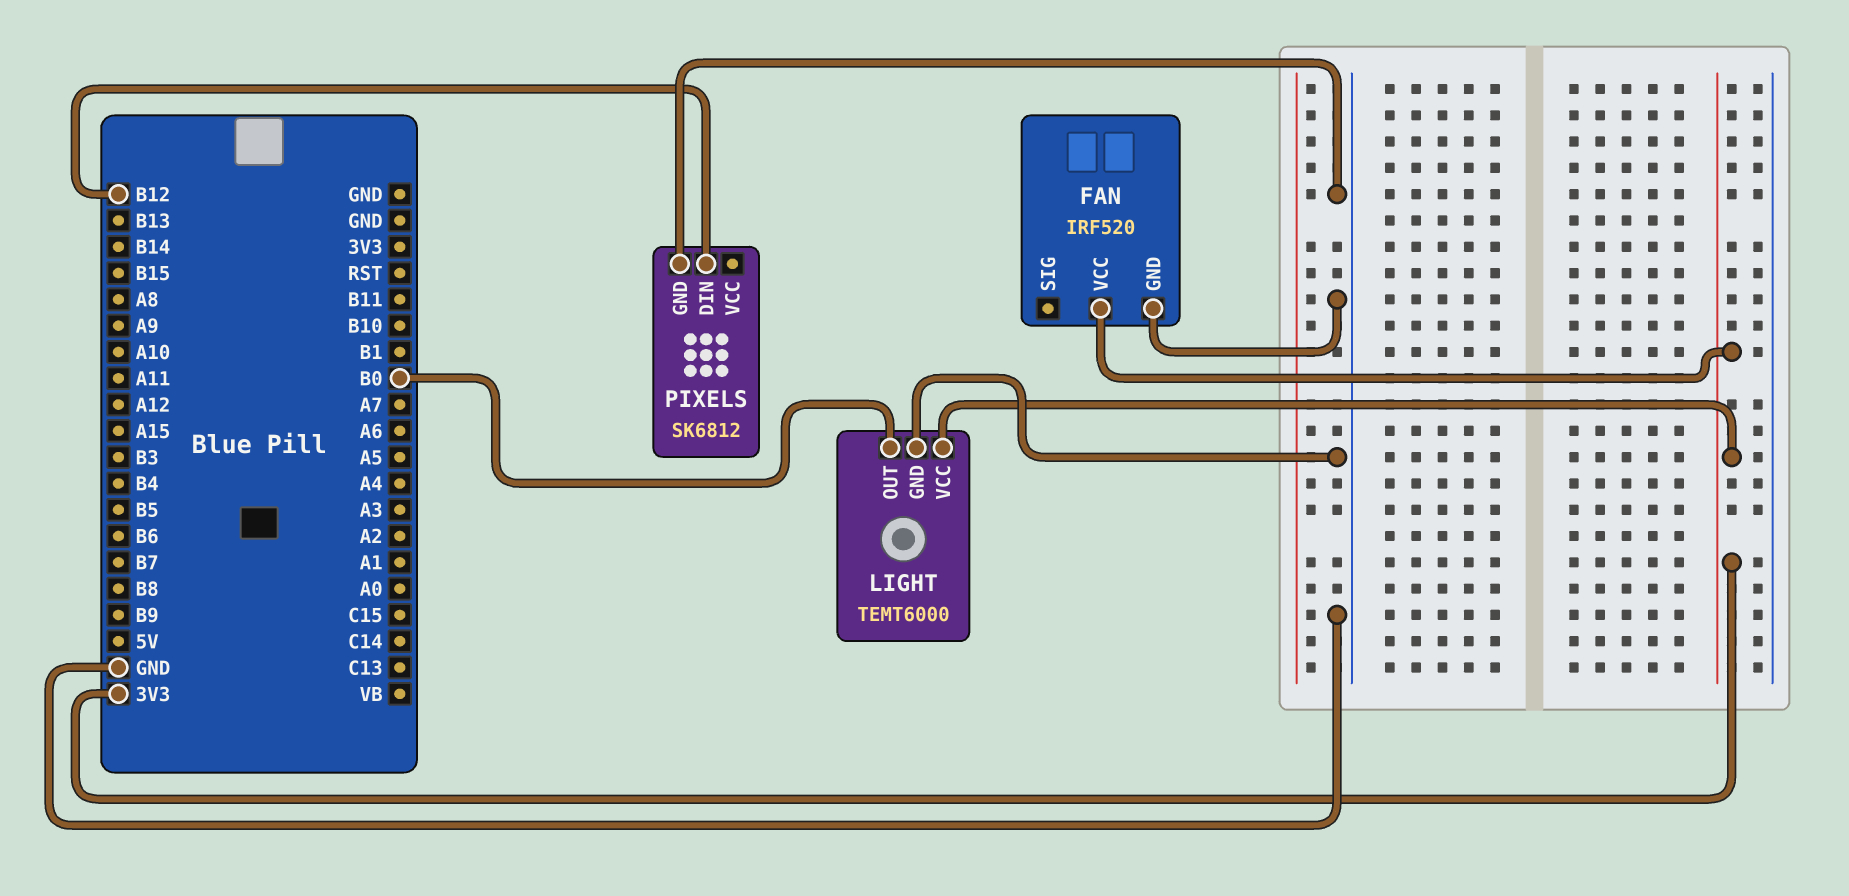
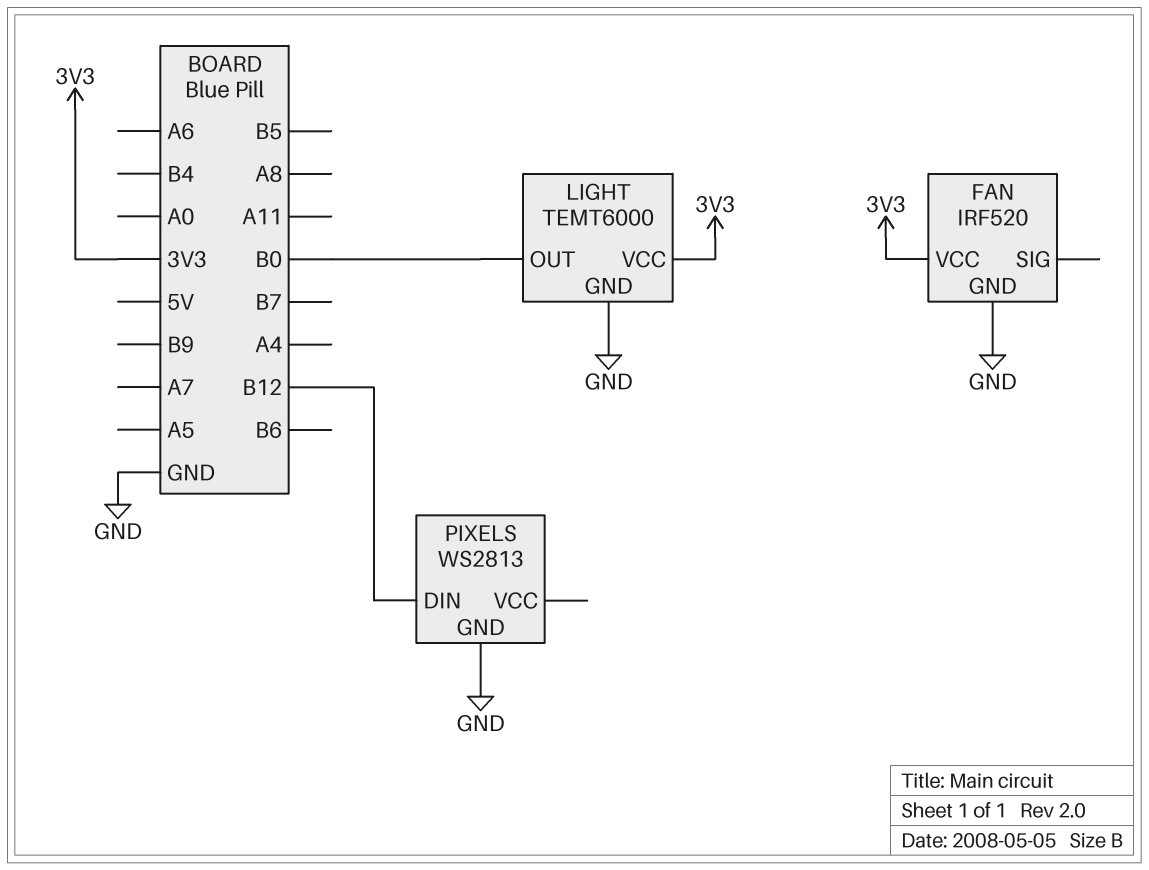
PIXELS: SK6812 -> WS2813

